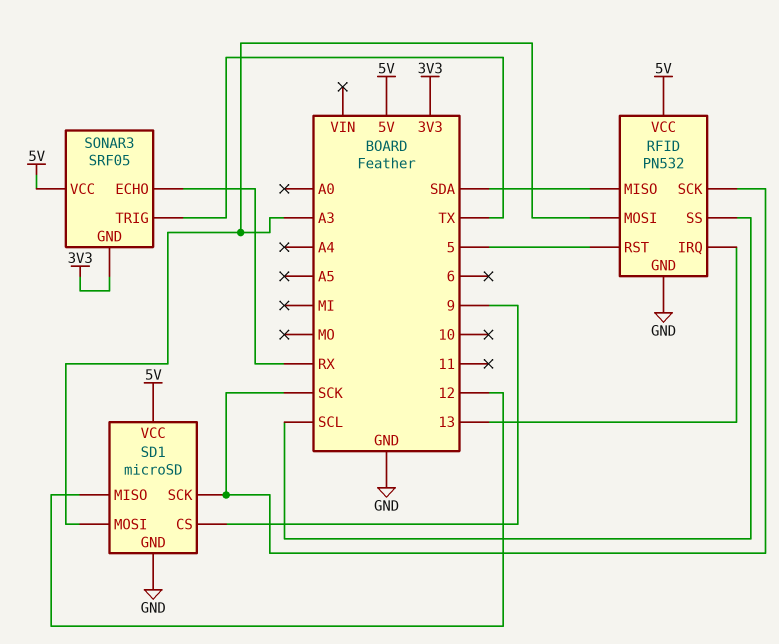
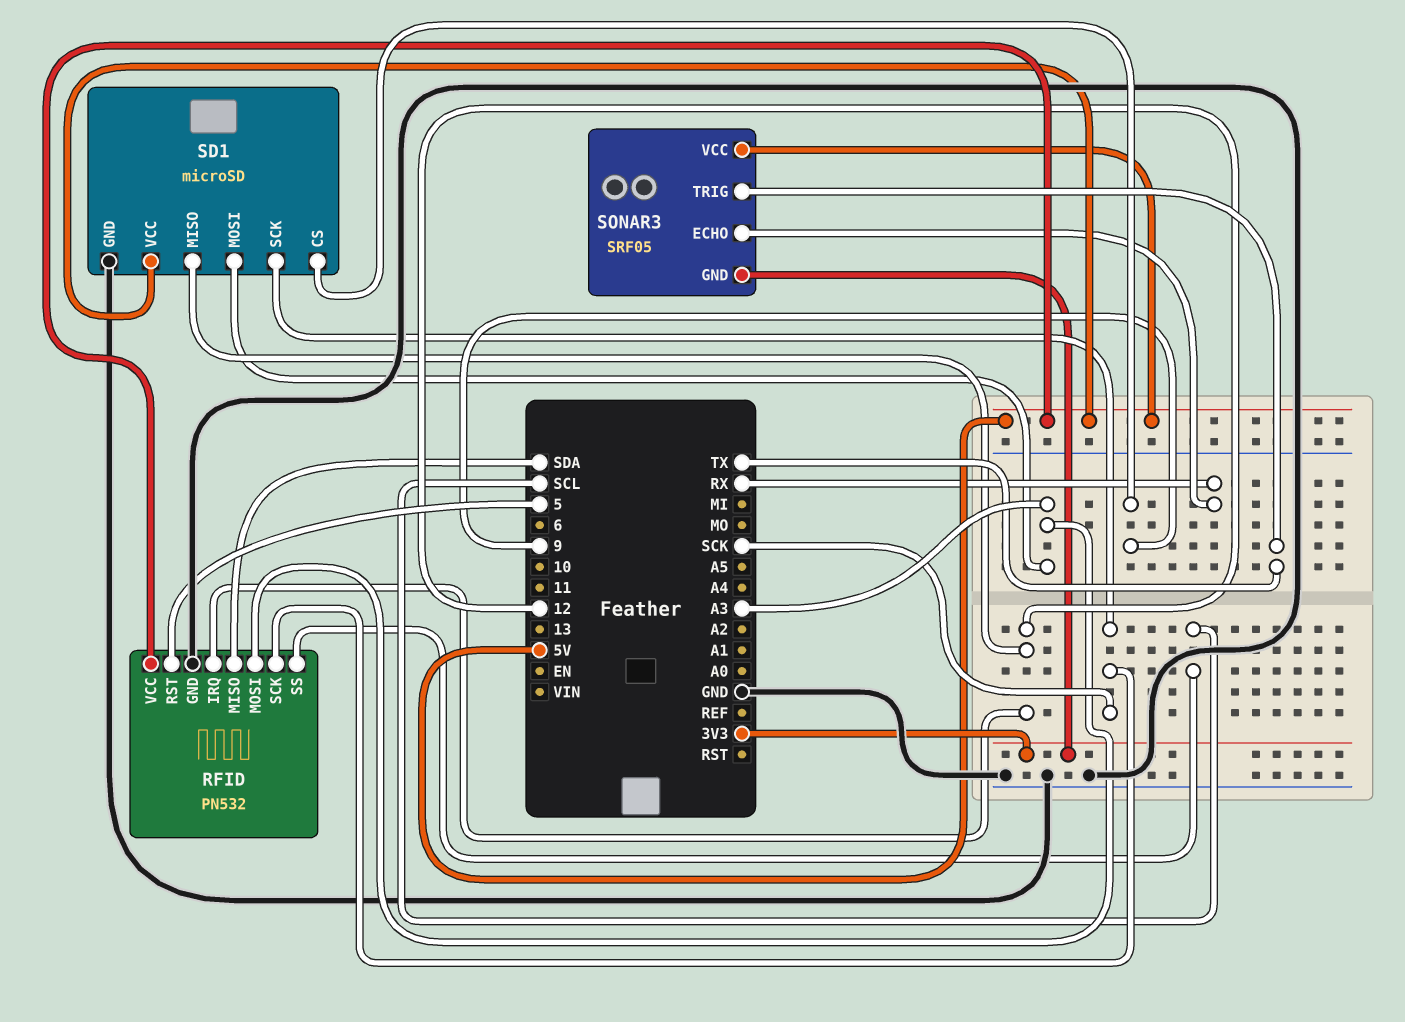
RFID pin IRQ: 13 -> 12

